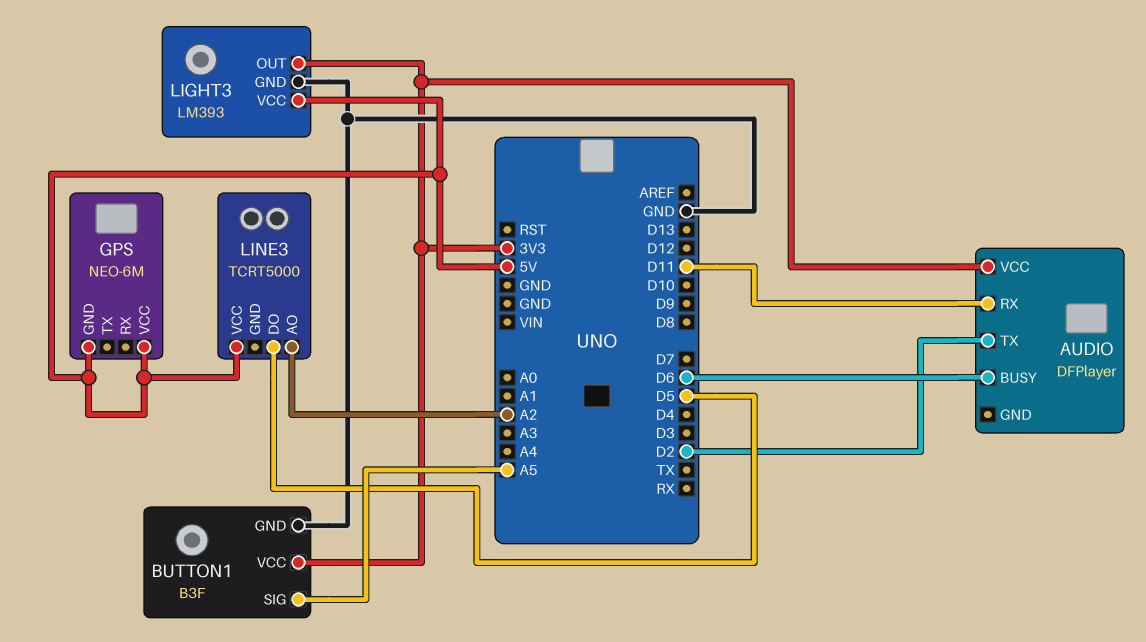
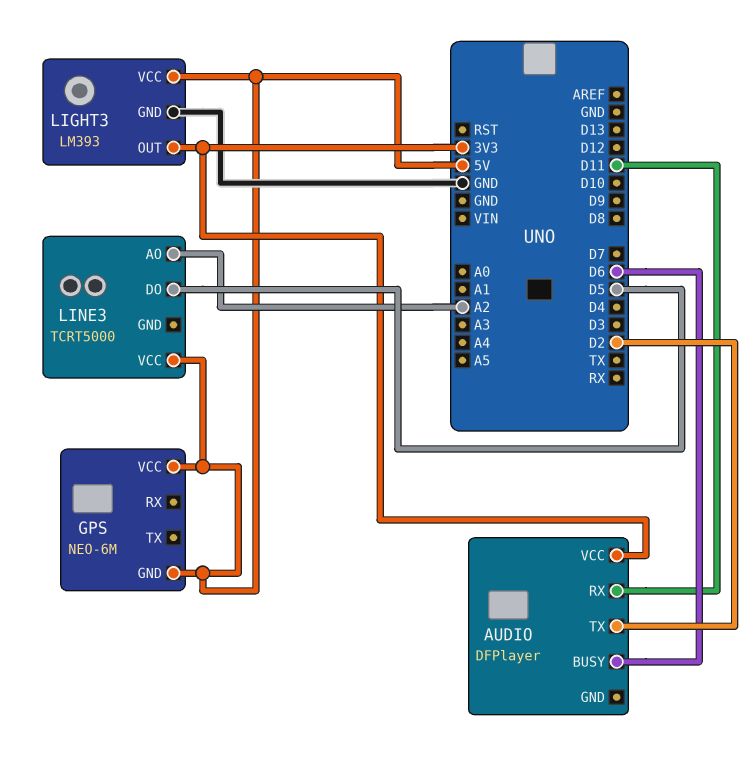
BUTTON1: B3F -> none
BUTTON1 pin GND: GND -> none
BUTTON1 pin SIG: A5 -> none
BUTTON1 pin VCC: 3V3 -> none

